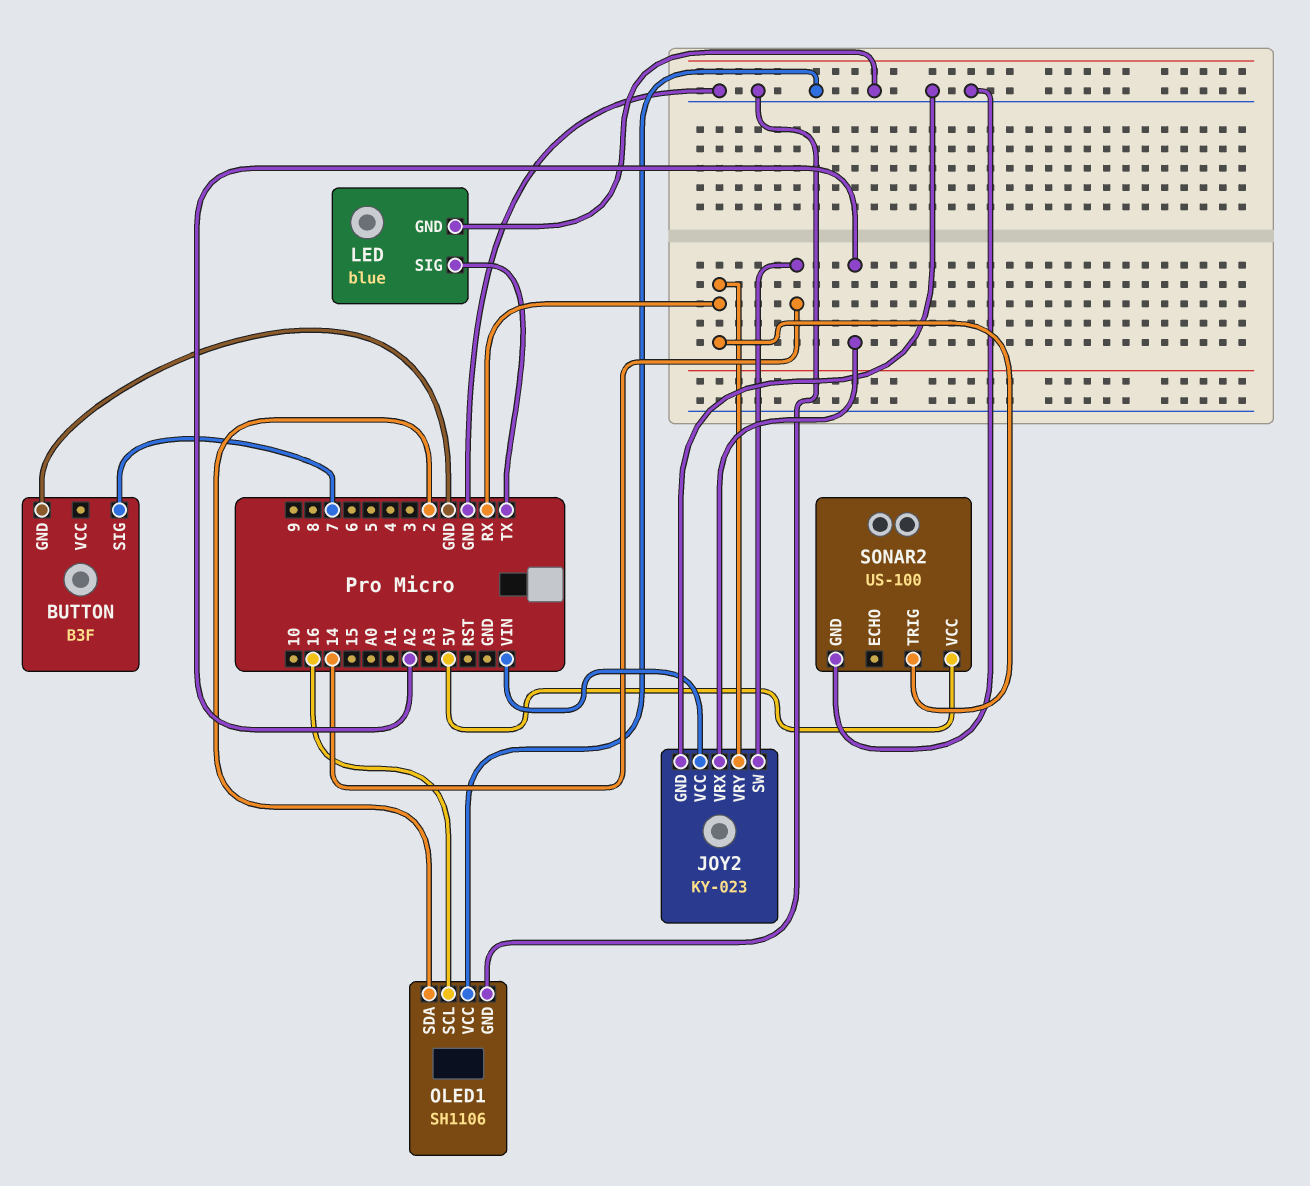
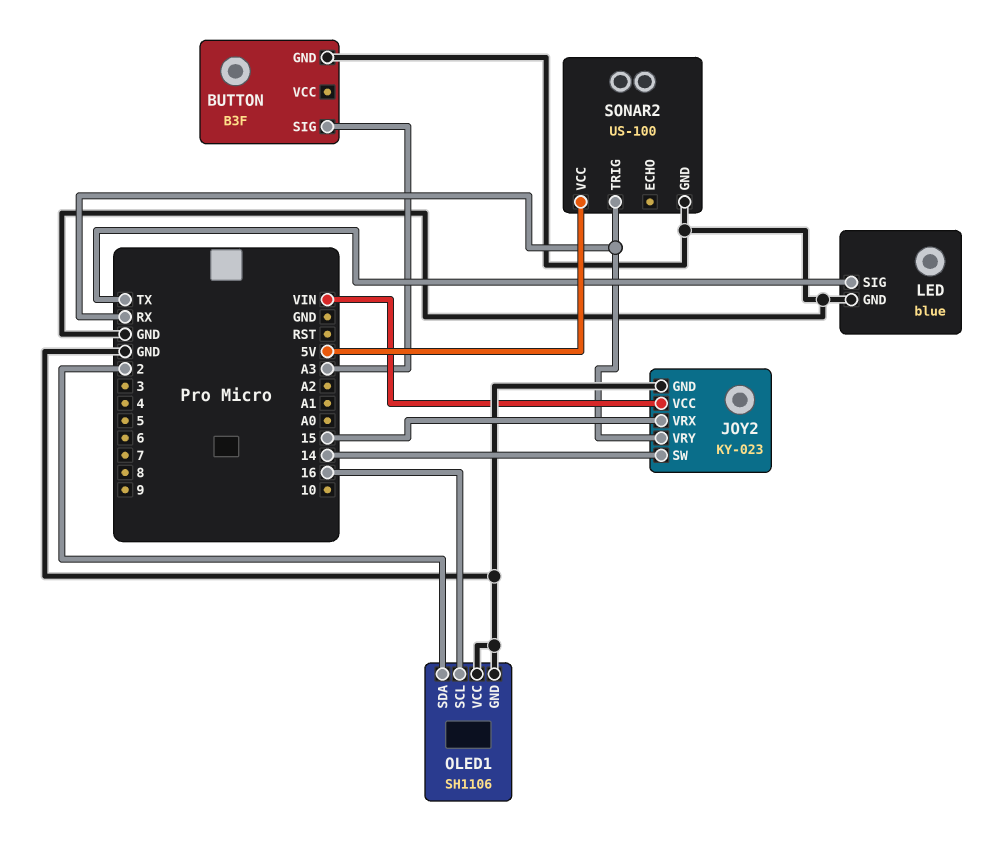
BUTTON pin SIG: 7 -> A3
JOY2 pin VRX: A2 -> 15

